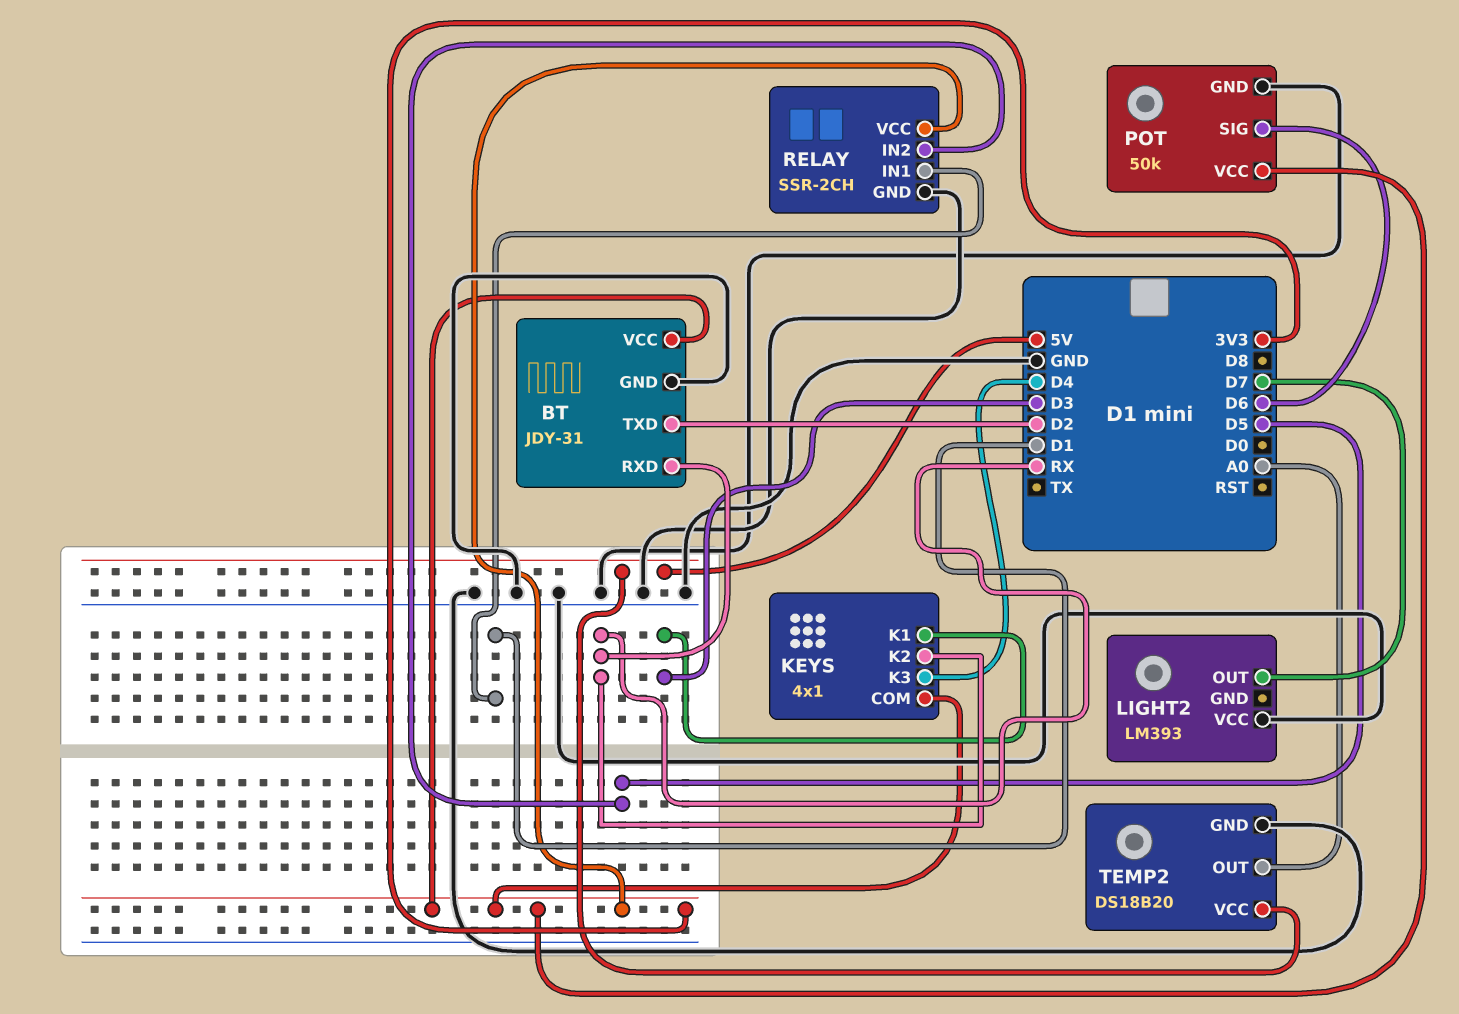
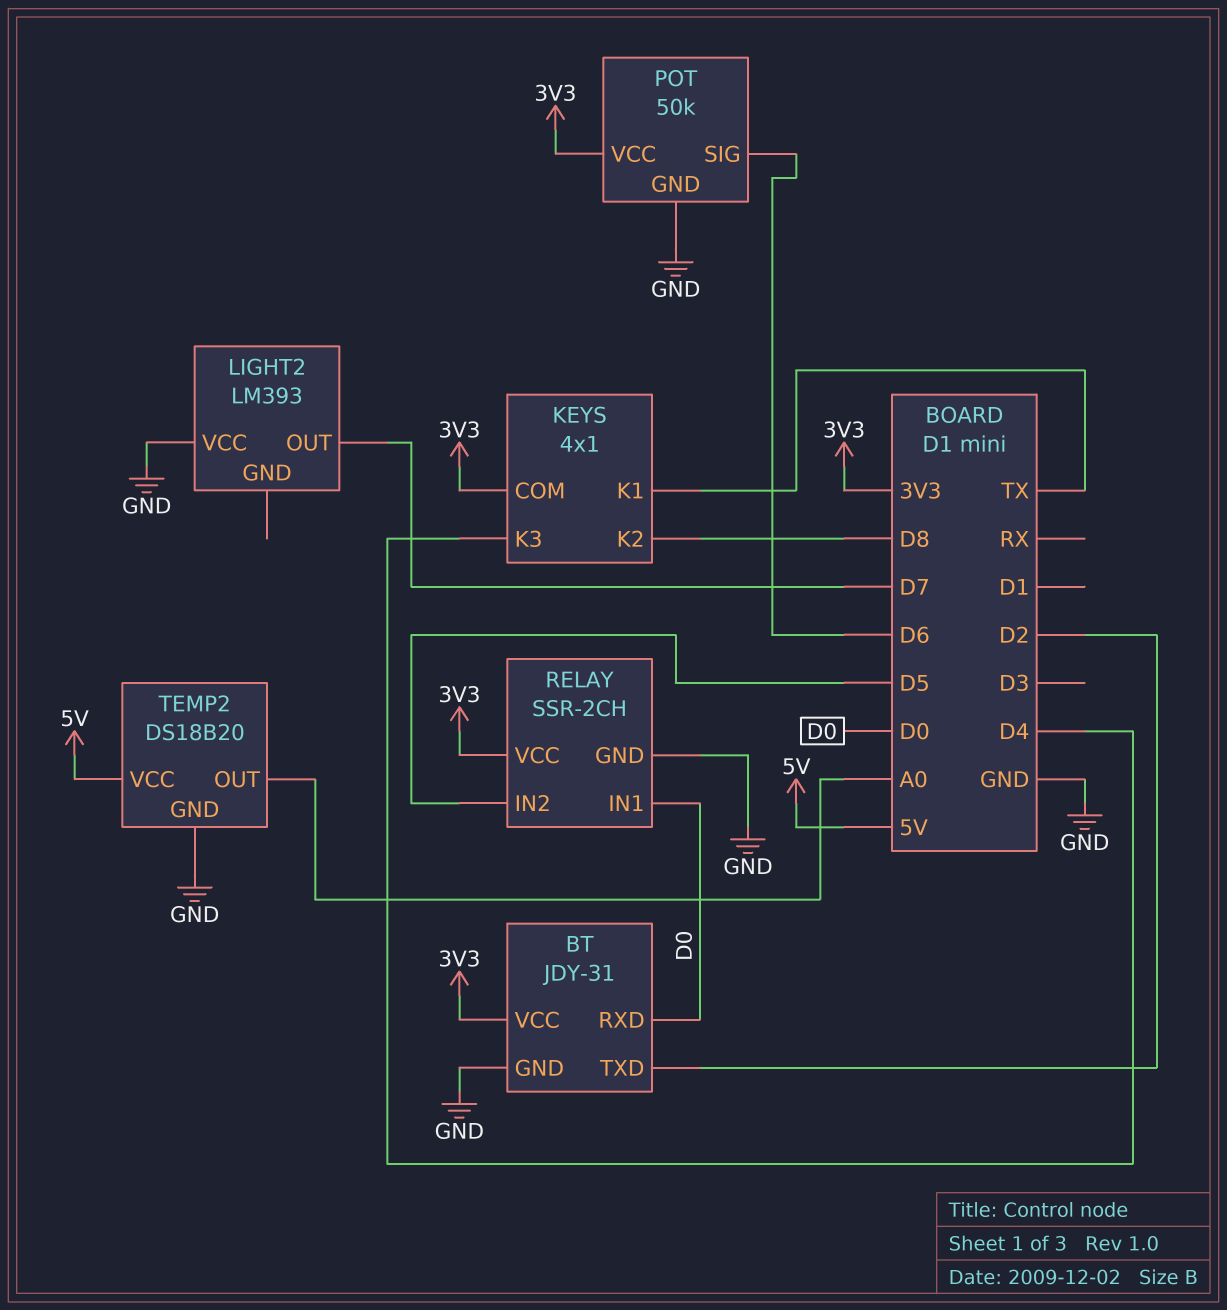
BT pin RXD: RX -> D0
KEYS pin K1: D3 -> TX
KEYS pin K2: RX -> D8
RELAY pin IN1: D1 -> D0

